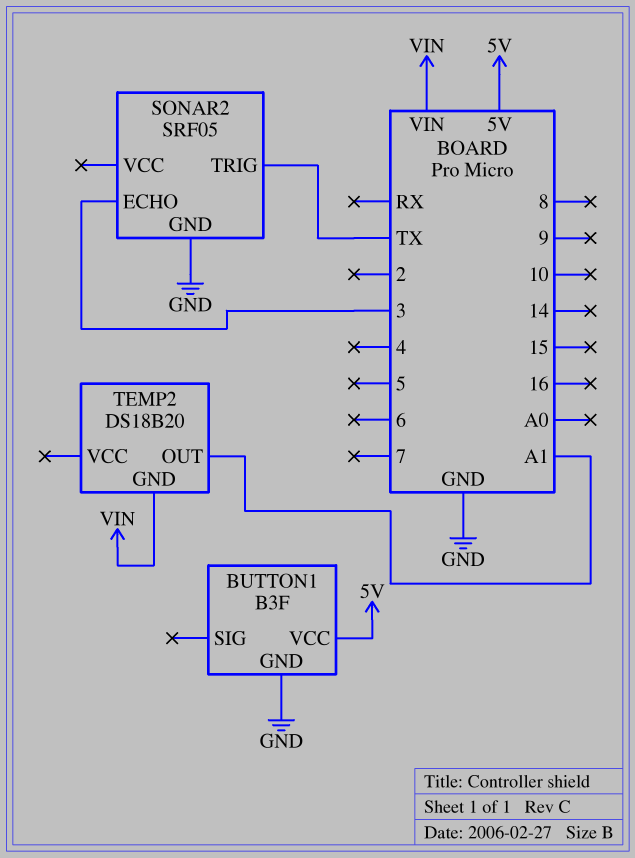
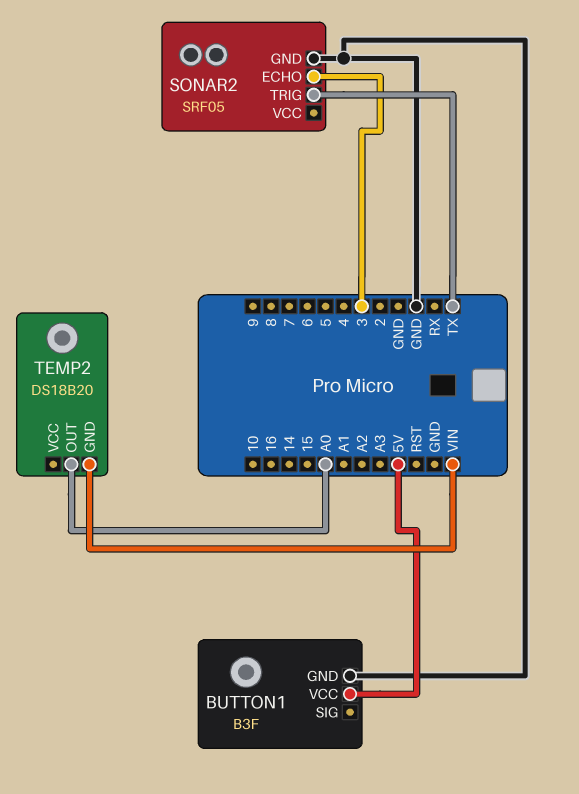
TEMP2 pin OUT: A1 -> A0

